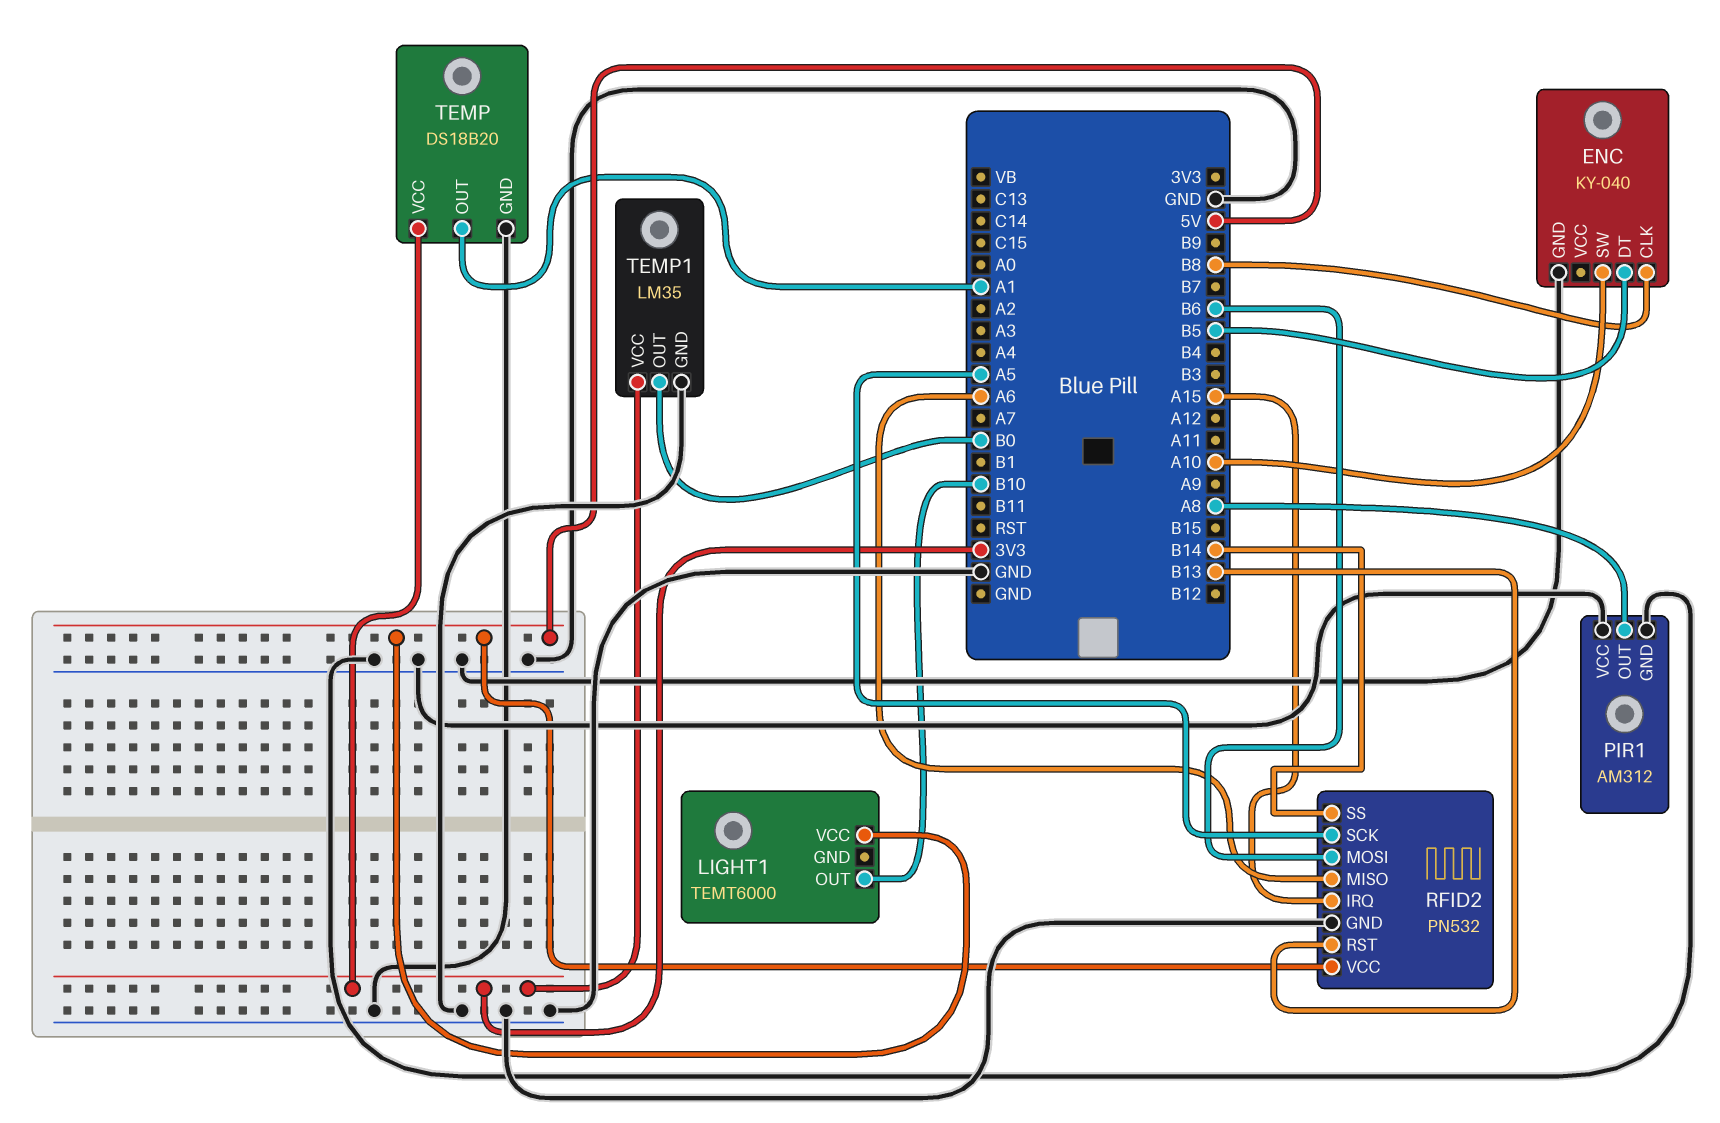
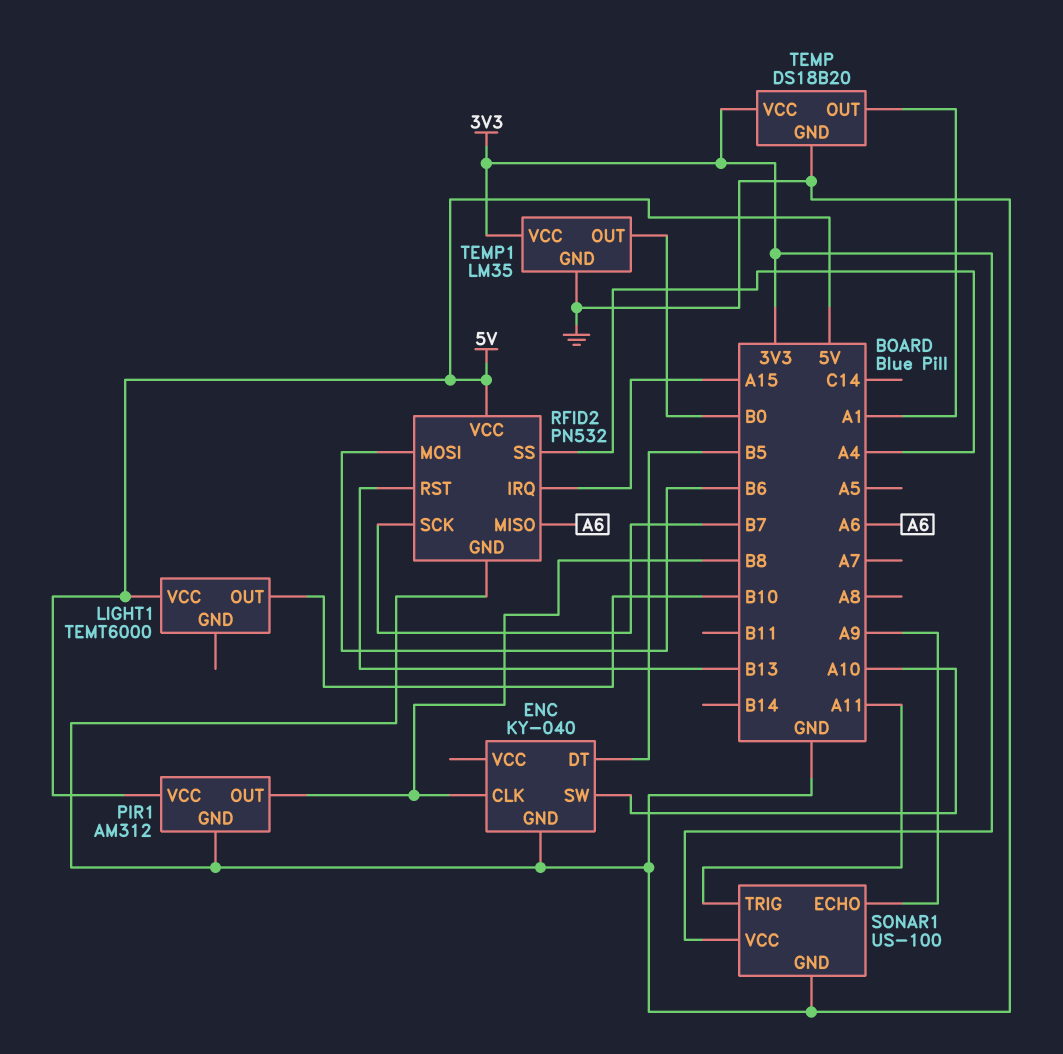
PIR1 pin OUT: A8 -> B8
PIR1 pin VCC: GND -> 5V
RFID2 pin SCK: A5 -> B7
RFID2 pin SS: B14 -> A4
SONAR1: none -> US-100
SONAR1 pin ECHO: none -> A9
SONAR1 pin GND: none -> GND
SONAR1 pin TRIG: none -> A11
SONAR1 pin VCC: none -> 3V3

